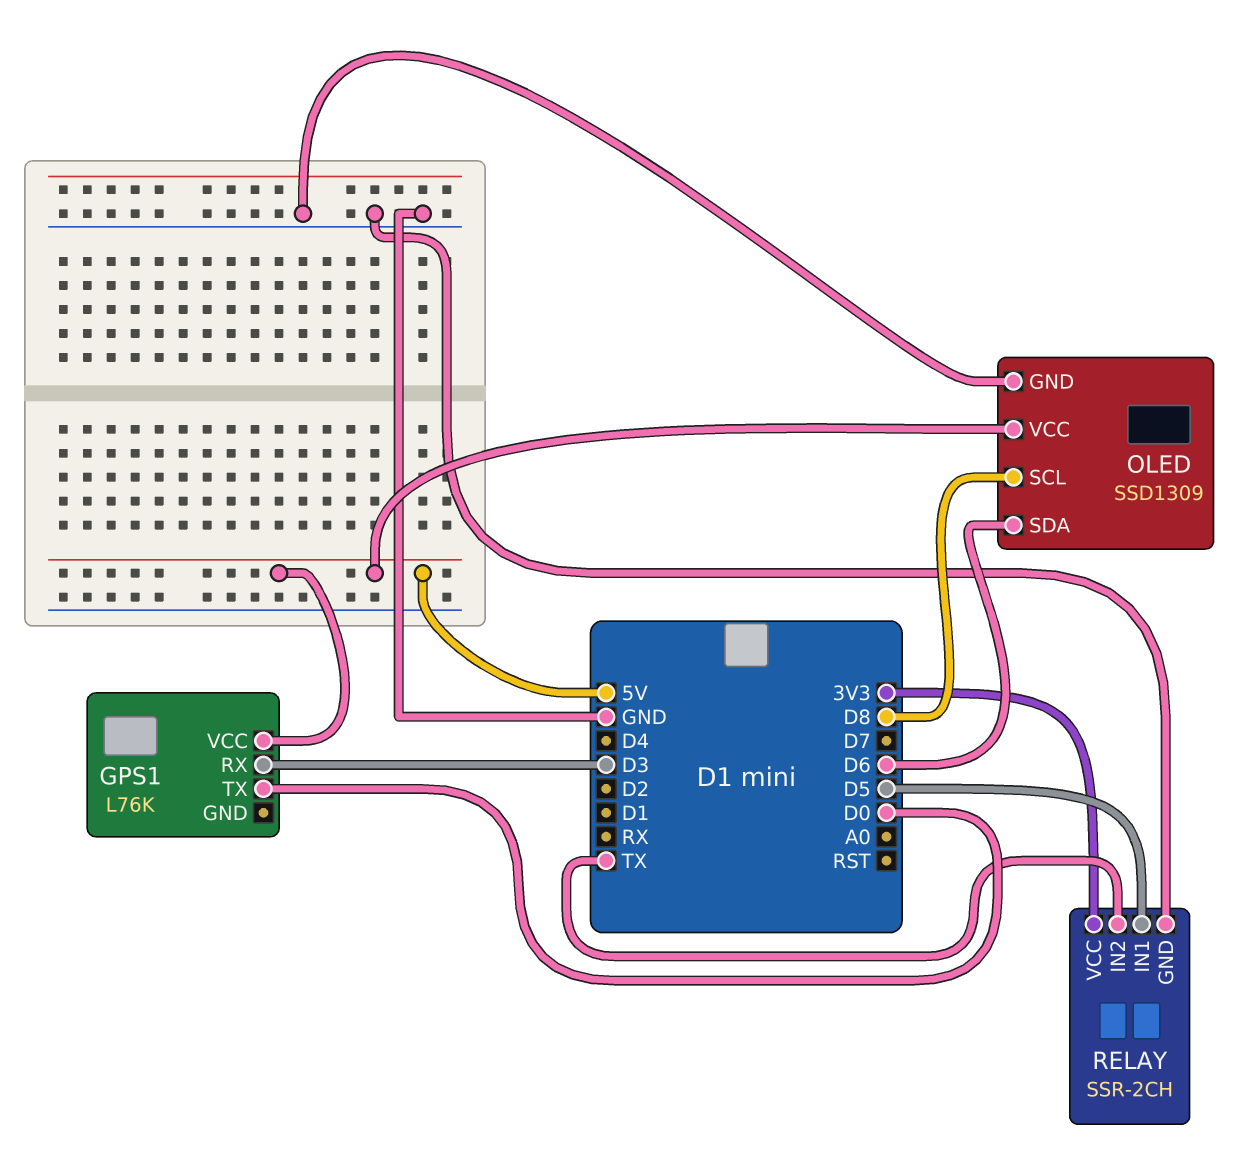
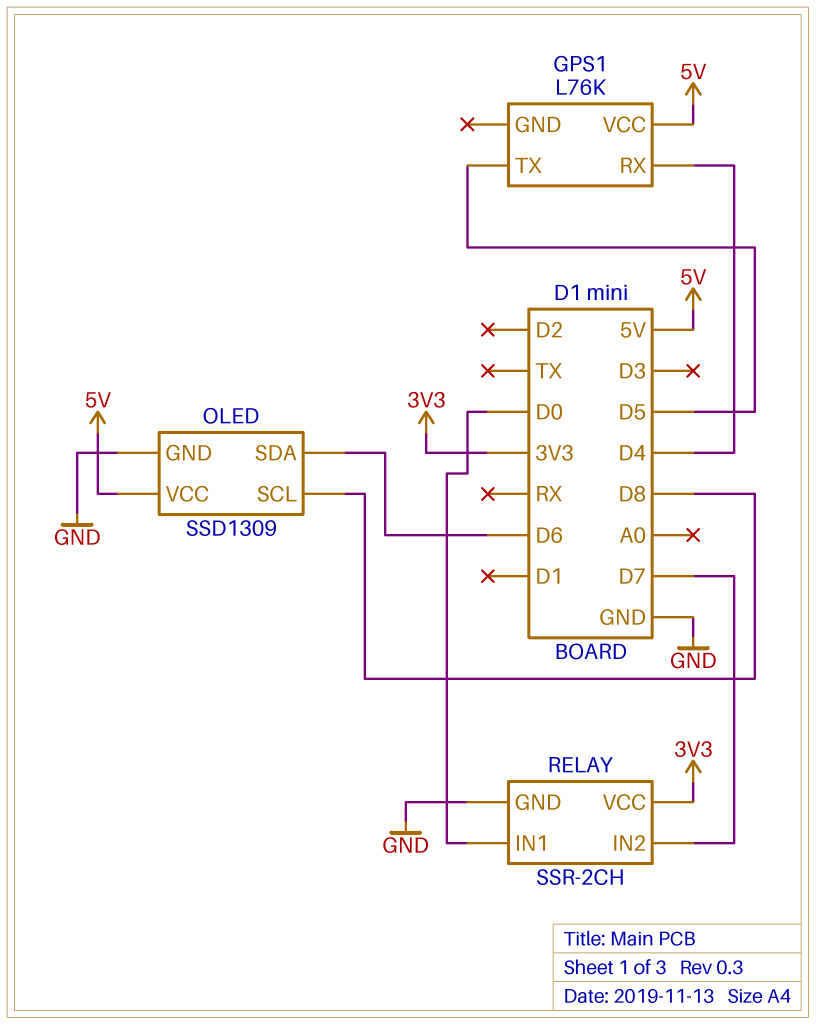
GPS1 pin RX: D3 -> D4
GPS1 pin TX: D0 -> D5
RELAY pin IN1: D5 -> D0
RELAY pin IN2: TX -> D7

